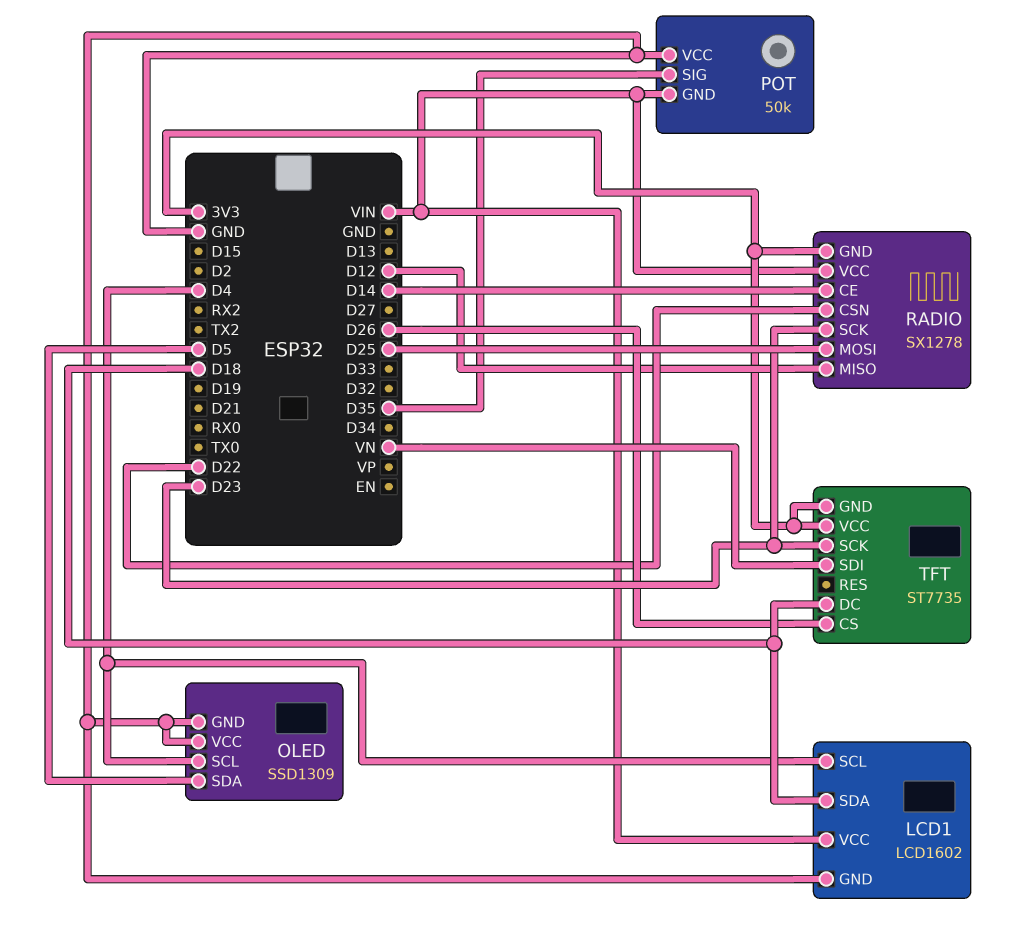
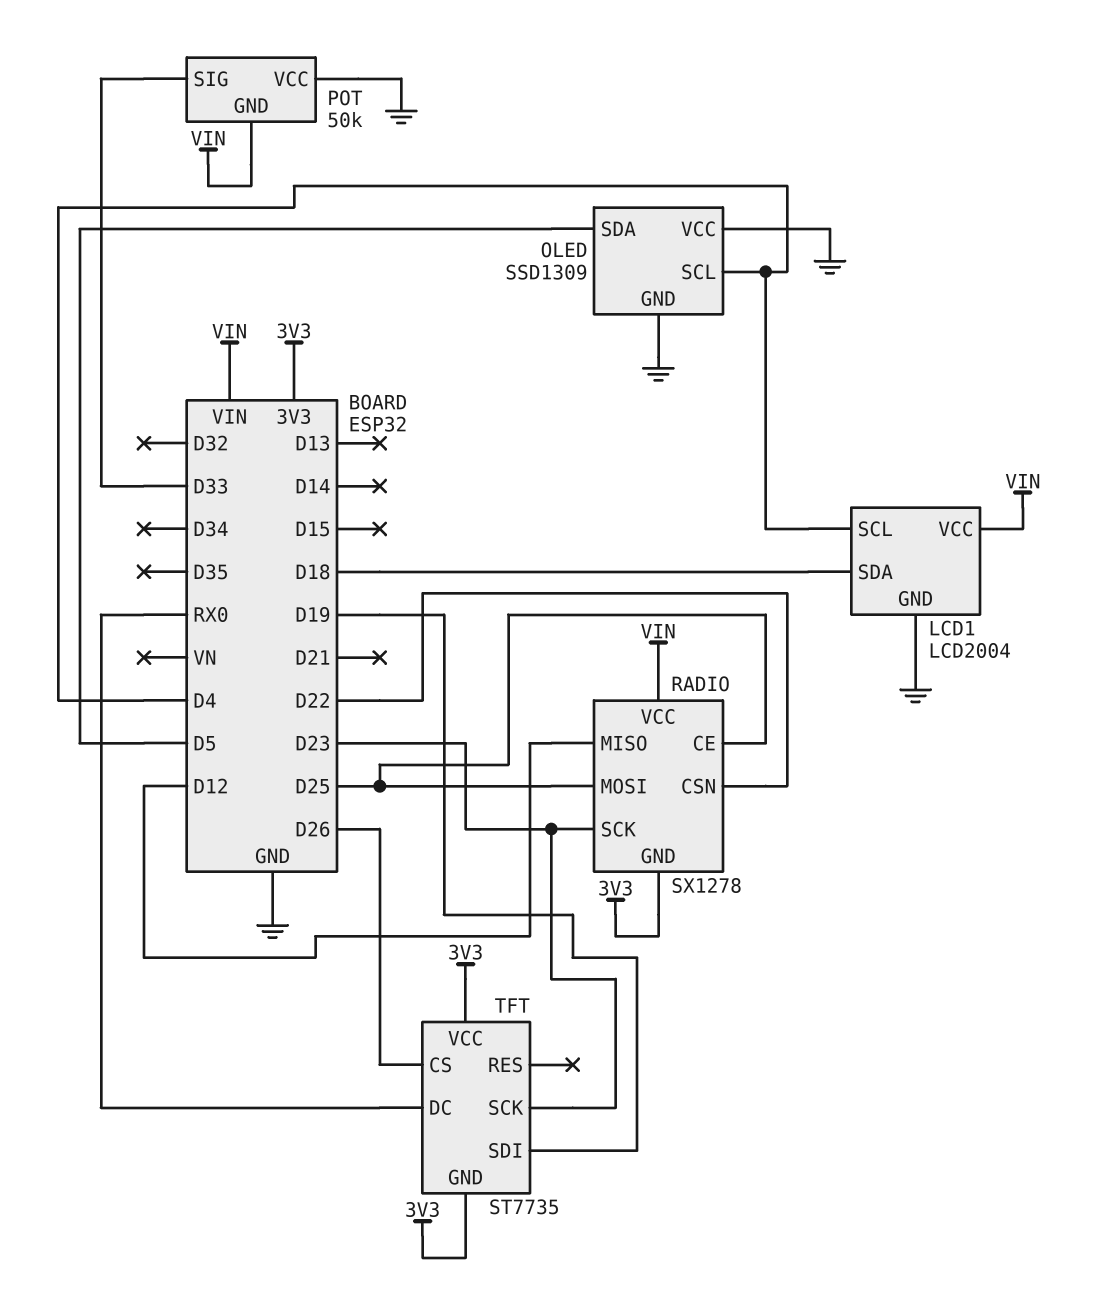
LCD1: LCD1602 -> LCD2004
POT pin SIG: D35 -> D33
RADIO pin CE: D14 -> D25
TFT pin DC: D18 -> RX0
TFT pin SDI: VN -> D19

